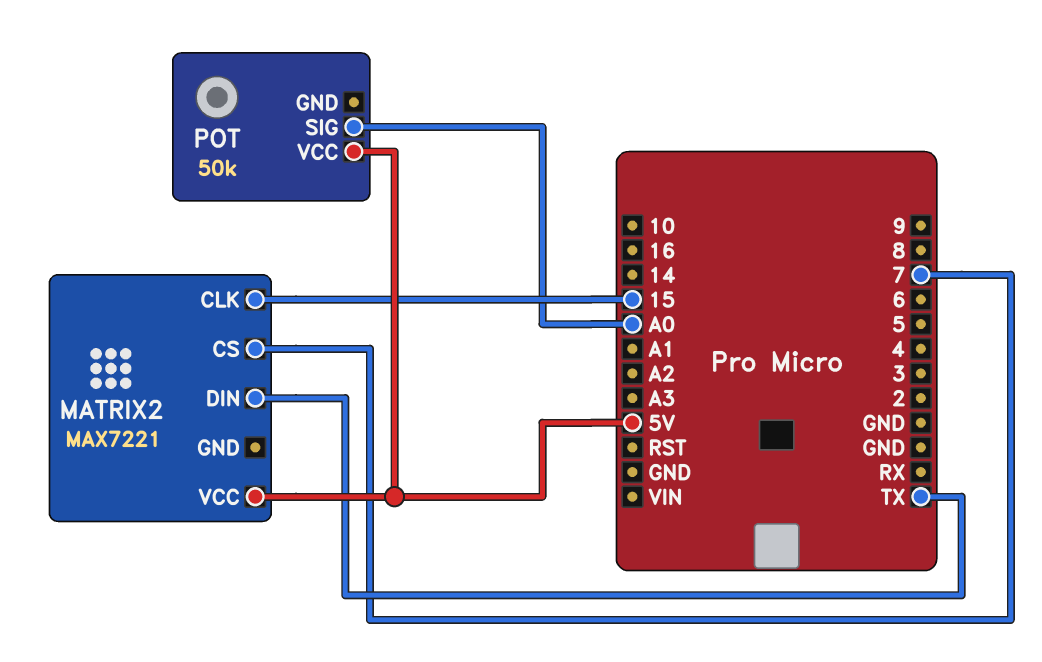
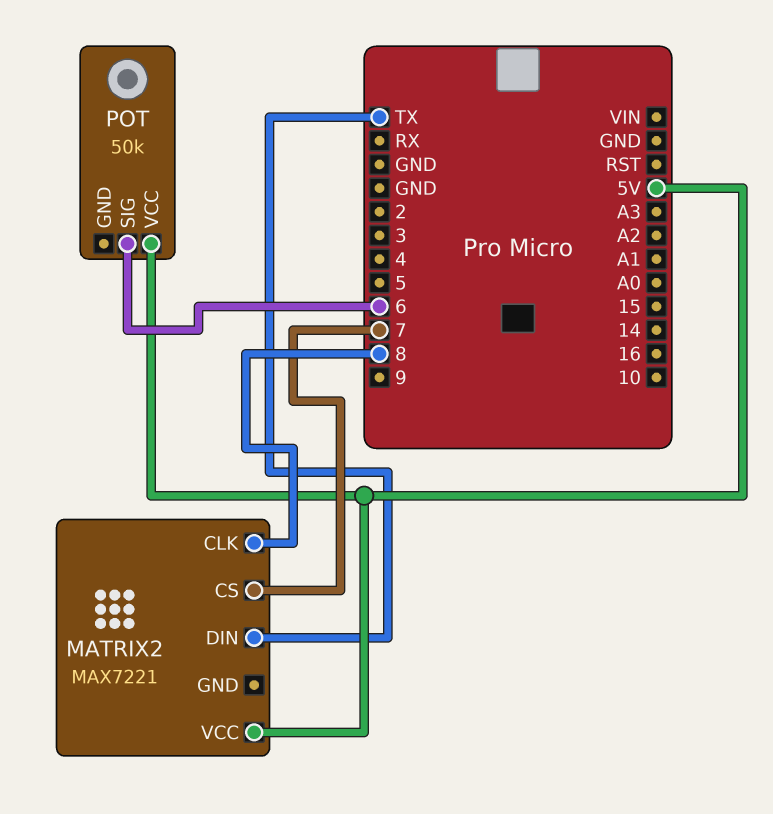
MATRIX2 pin CLK: 15 -> 8
POT pin SIG: A0 -> 6

